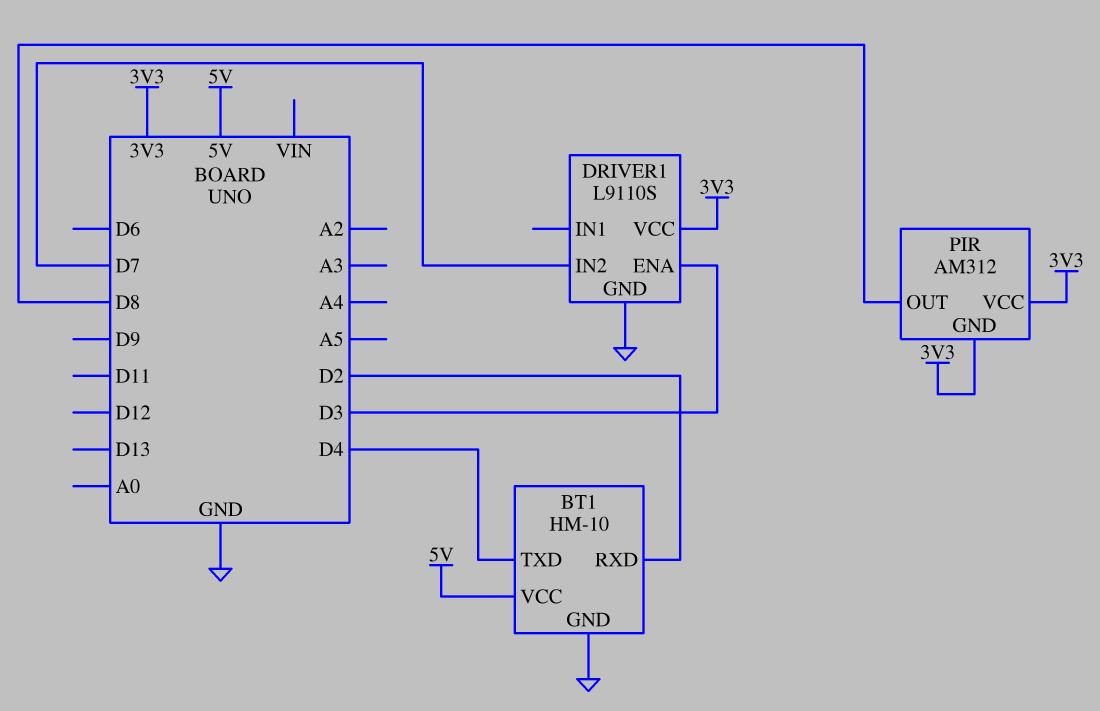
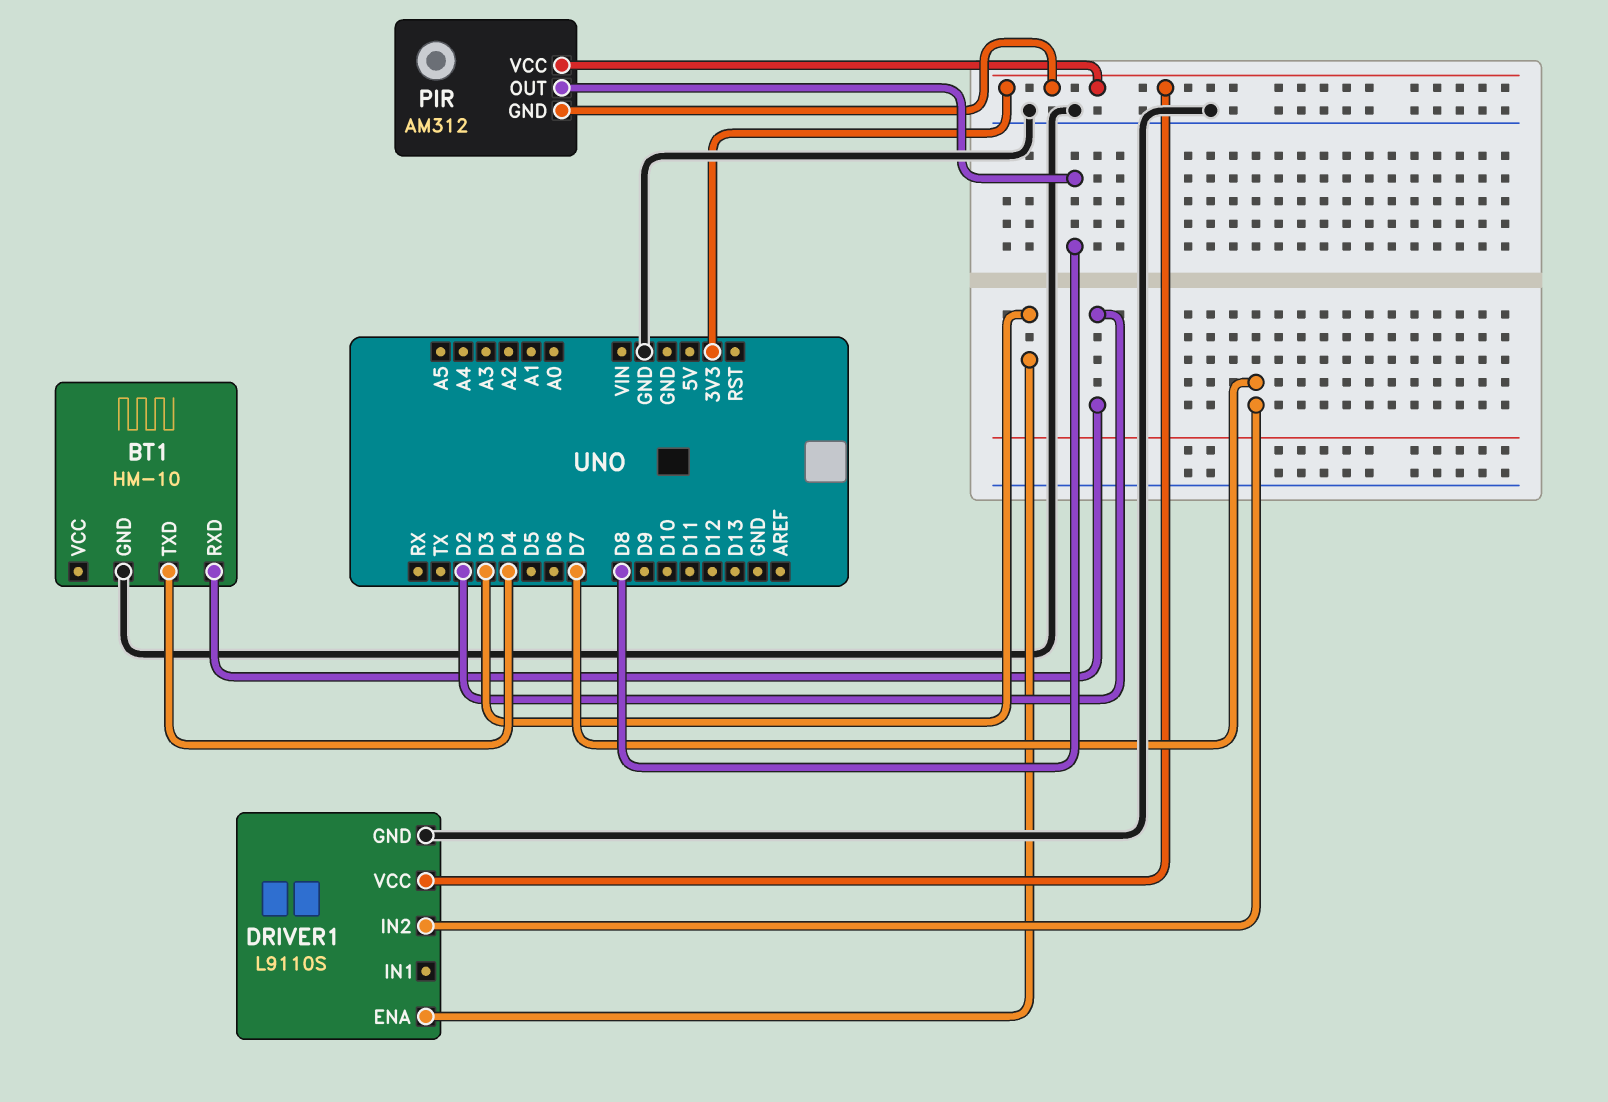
BT1 pin VCC: 5V -> none

